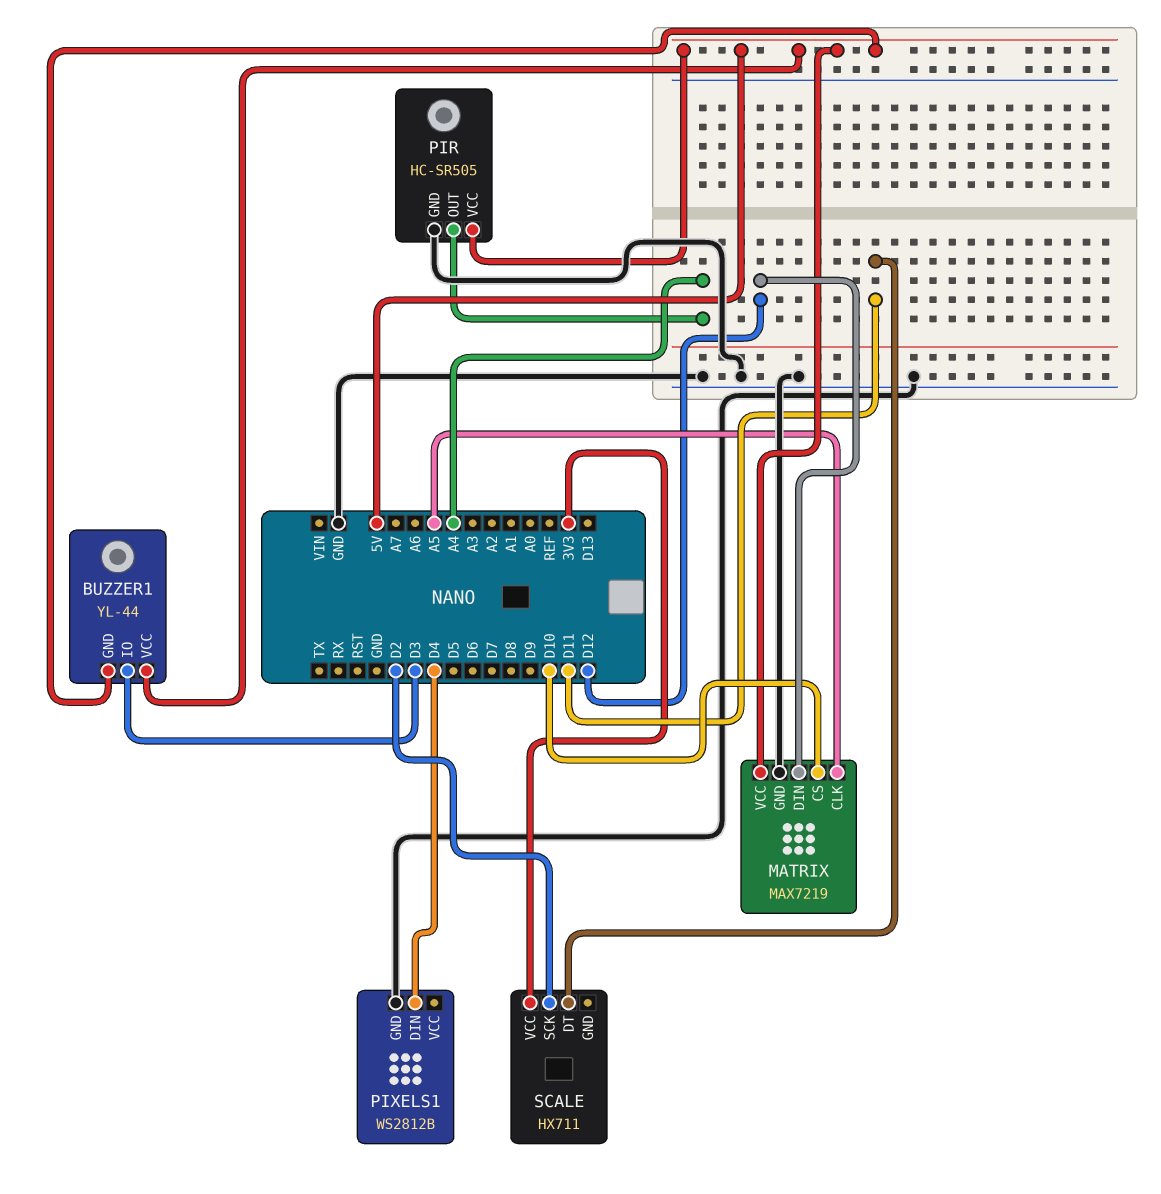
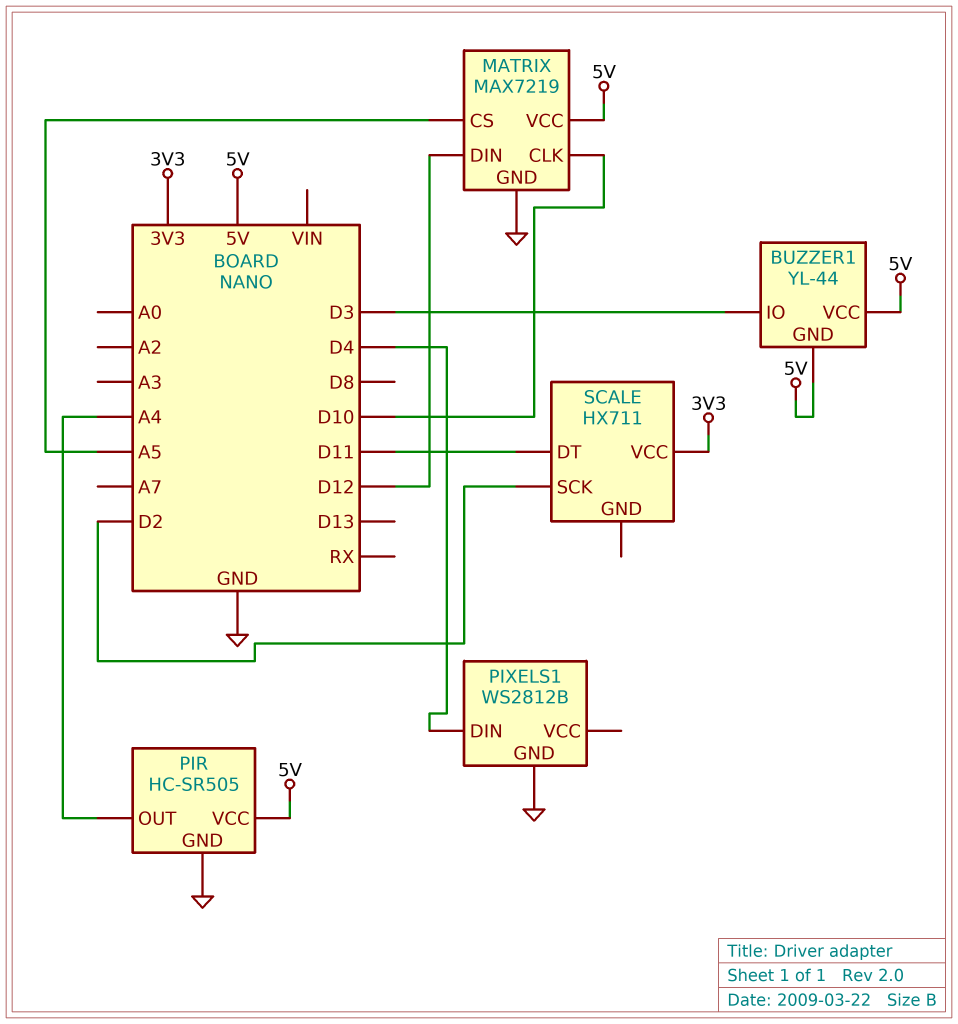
MATRIX pin CLK: A5 -> D10
MATRIX pin CS: D10 -> A5

